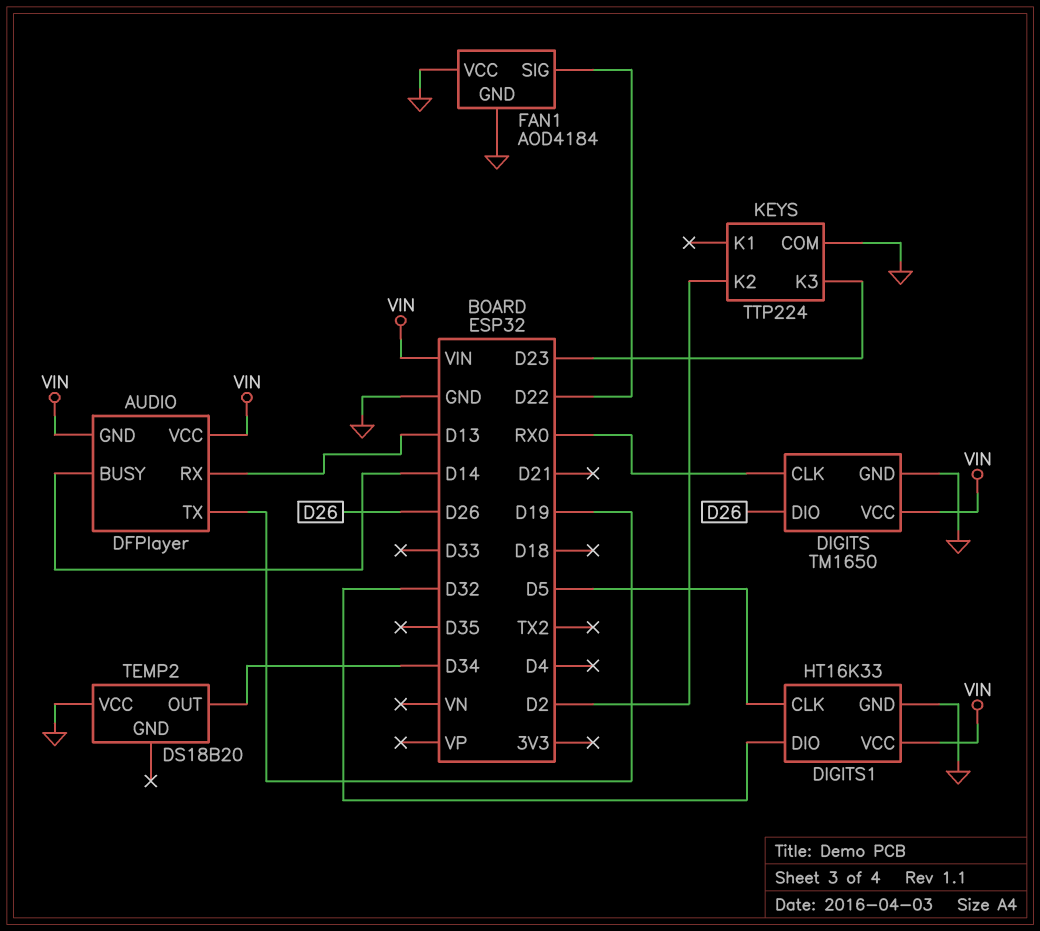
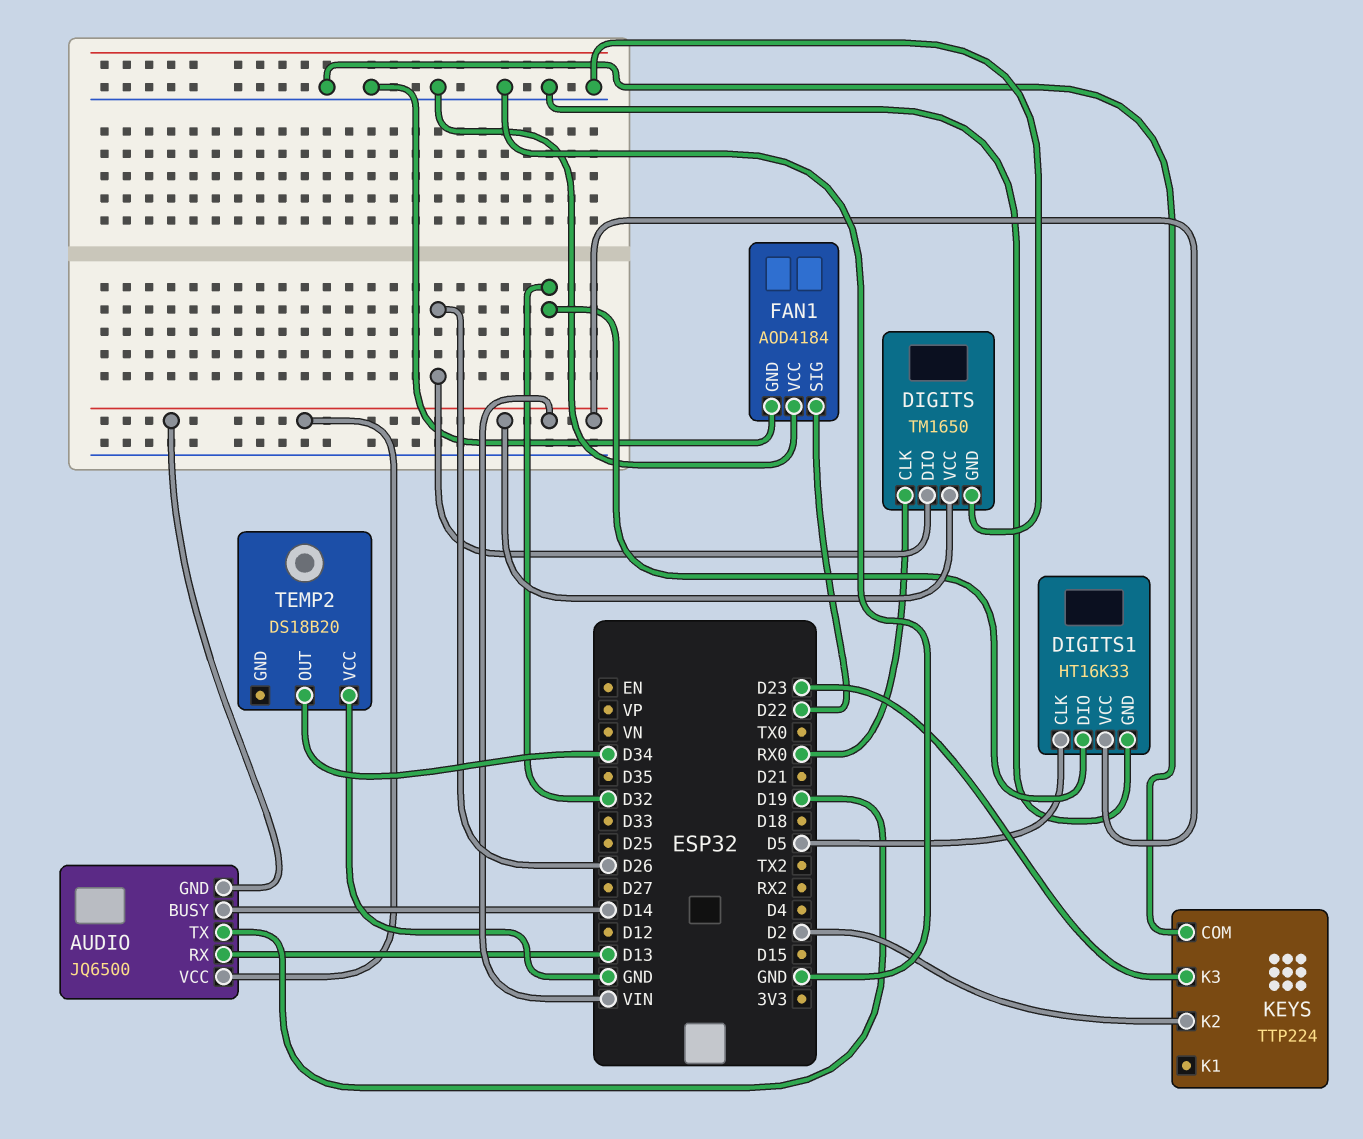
AUDIO: DFPlayer -> JQ6500

